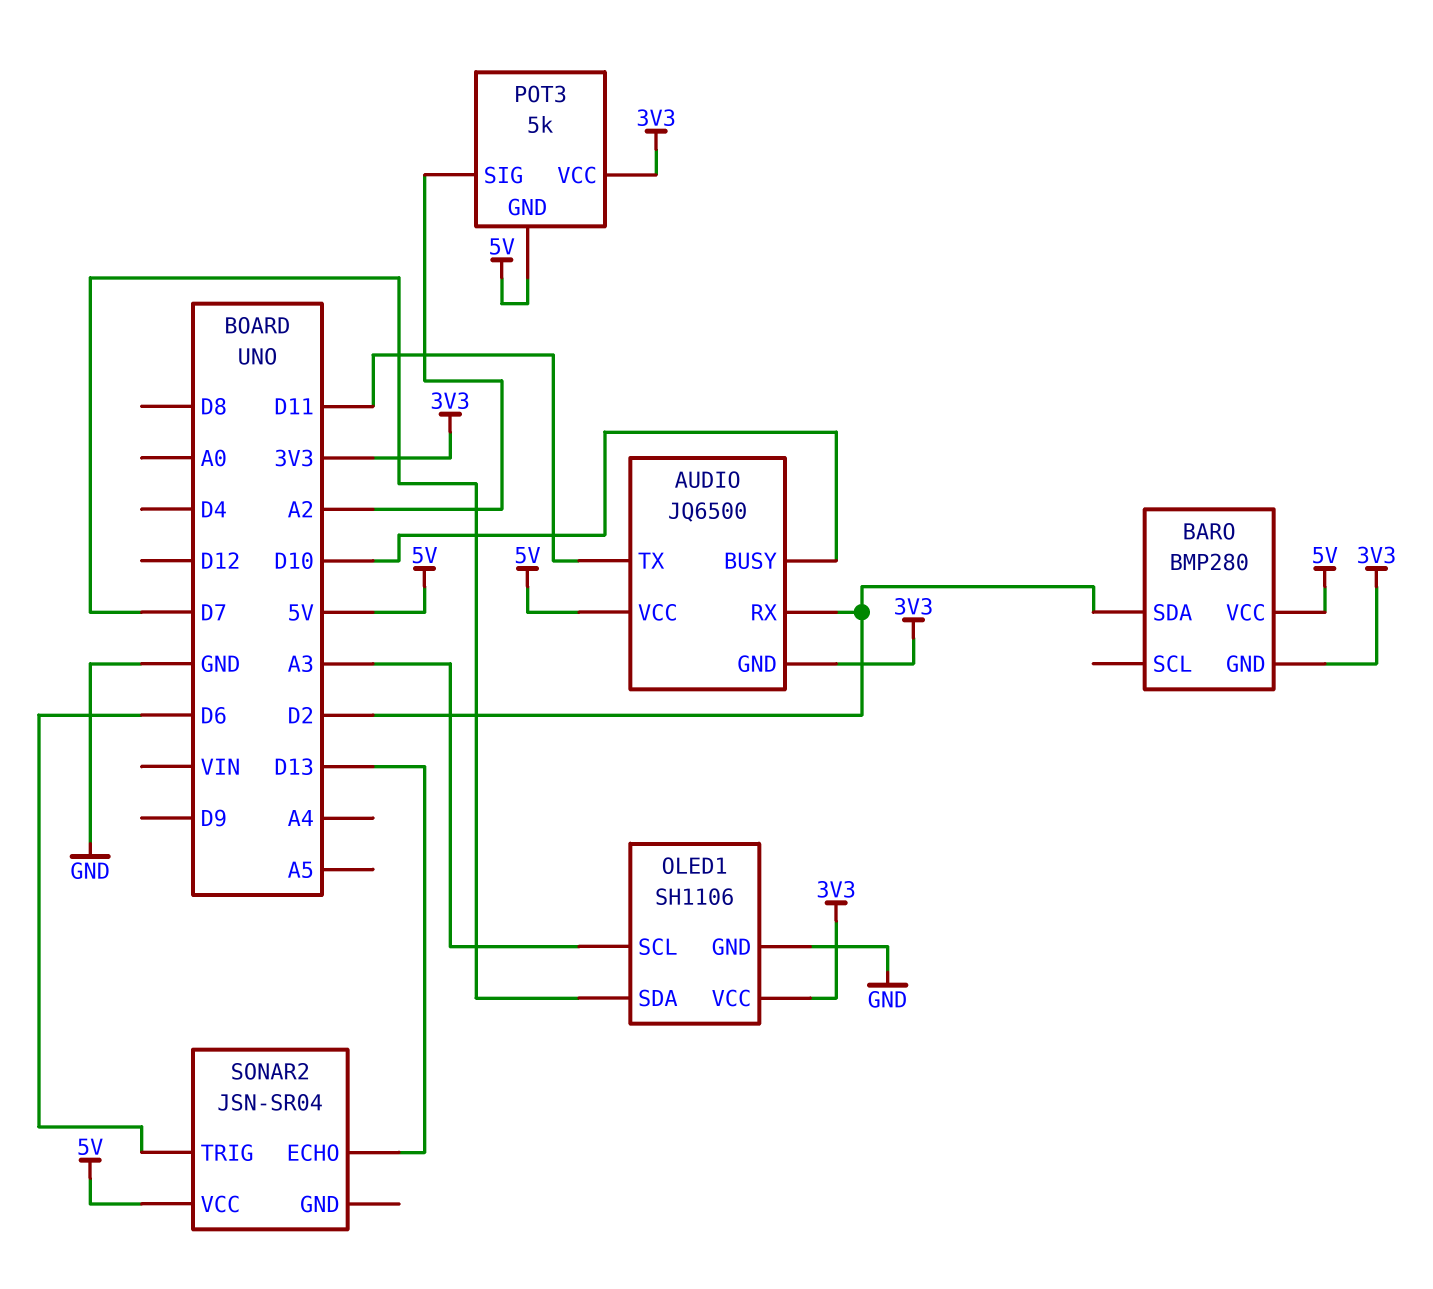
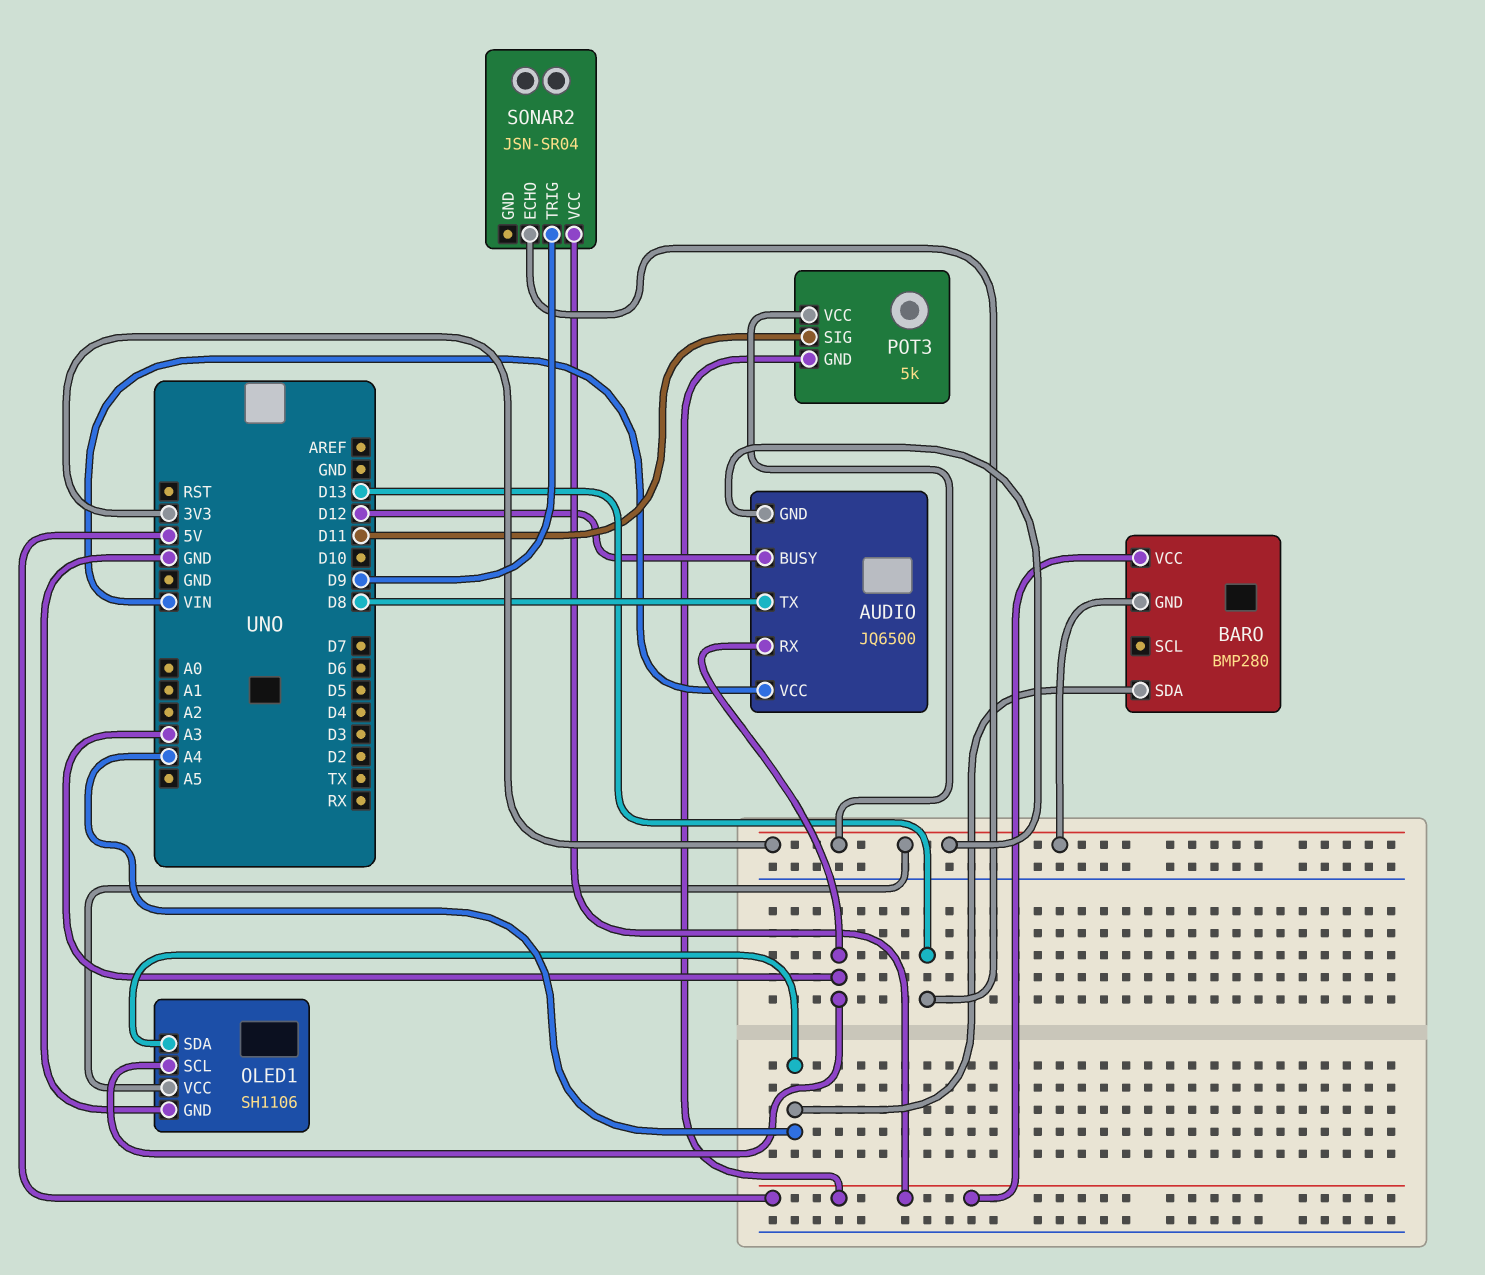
AUDIO pin BUSY: D10 -> D12
AUDIO pin RX: D2 -> A3
AUDIO pin TX: D11 -> D8
AUDIO pin VCC: 5V -> VIN
BARO pin SDA: D2 -> A4
OLED1 pin SDA: D7 -> A4
POT3 pin SIG: A2 -> D11
SONAR2 pin TRIG: D6 -> D9

